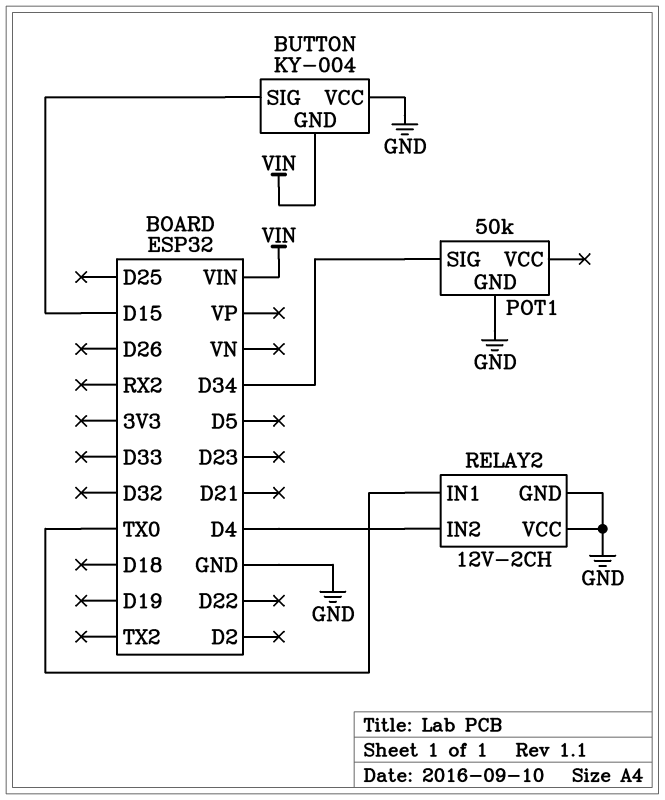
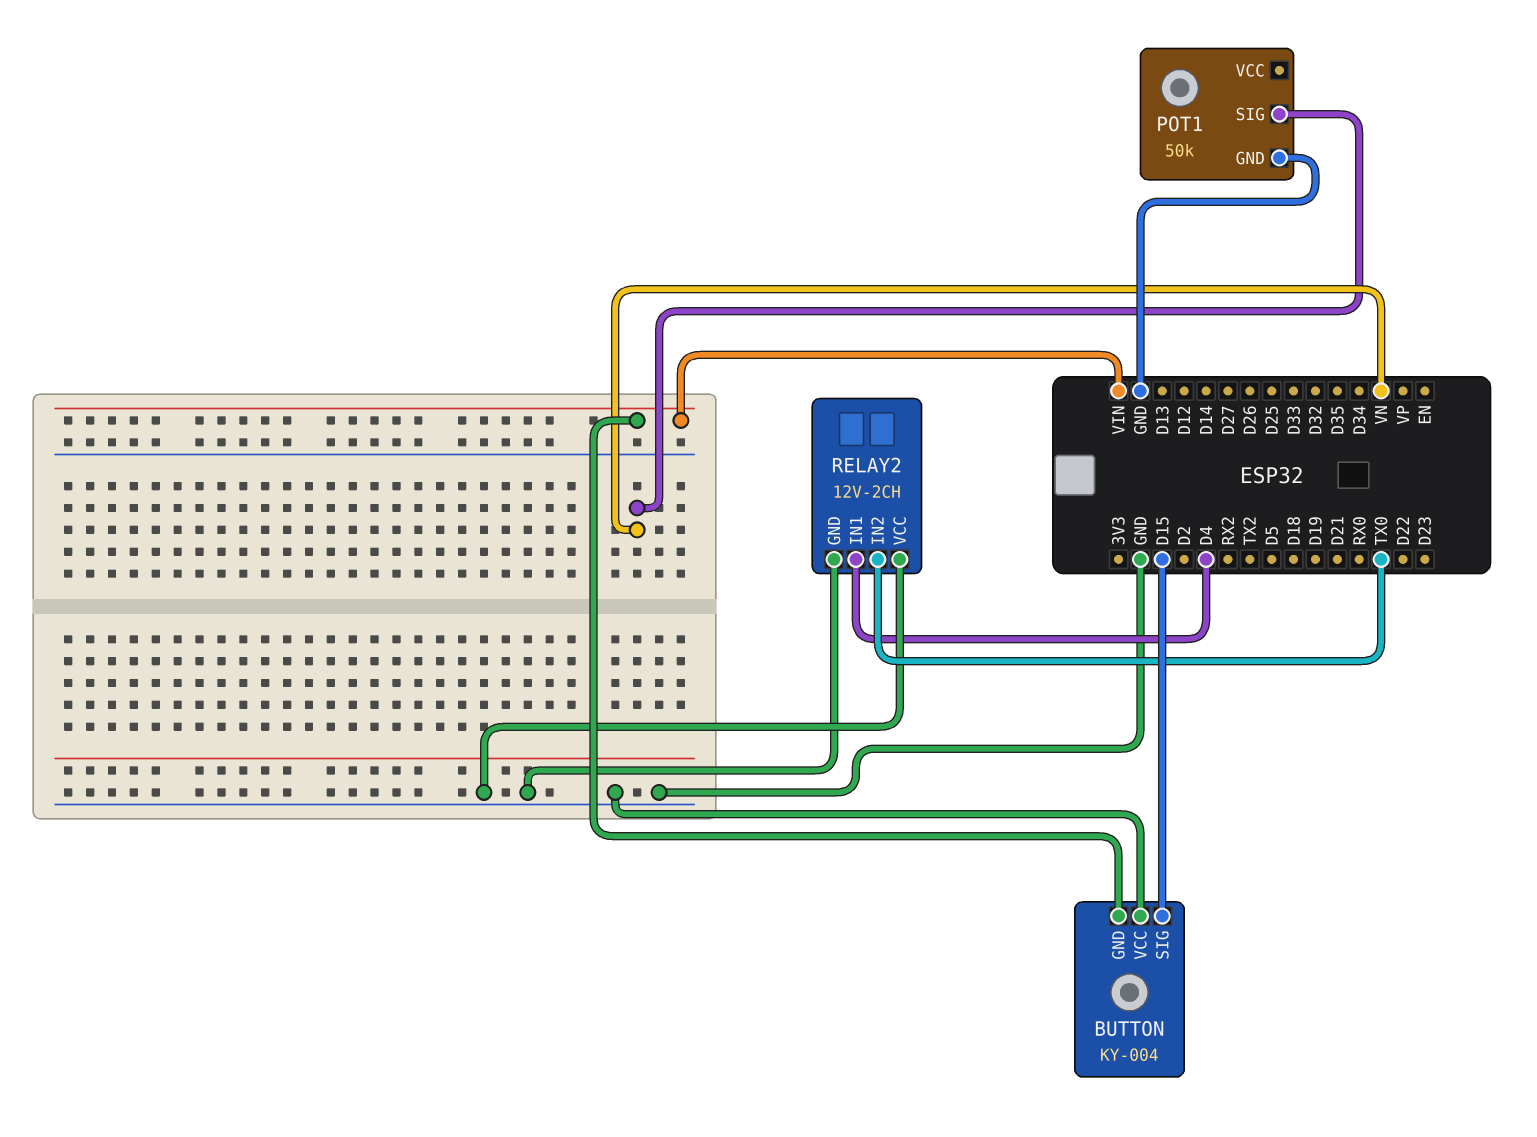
POT1 pin SIG: D34 -> VN
RELAY2 pin IN1: TX0 -> D4
RELAY2 pin IN2: D4 -> TX0

